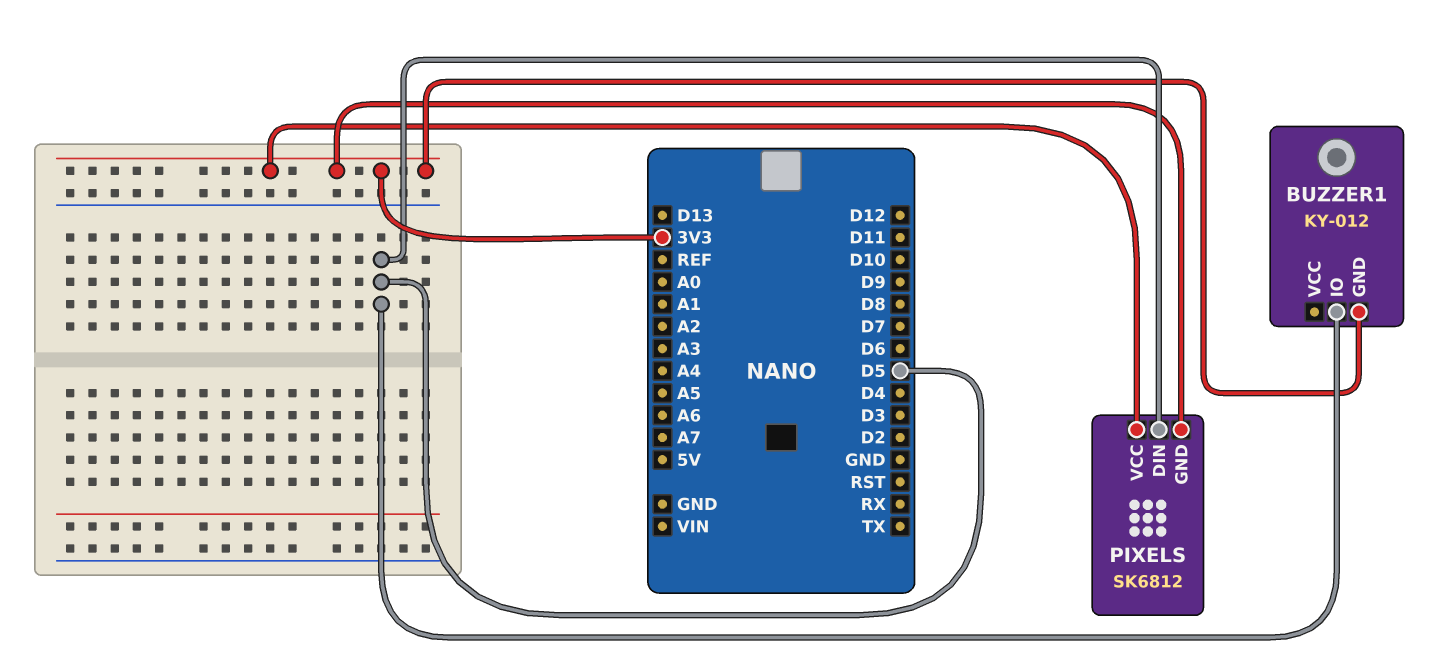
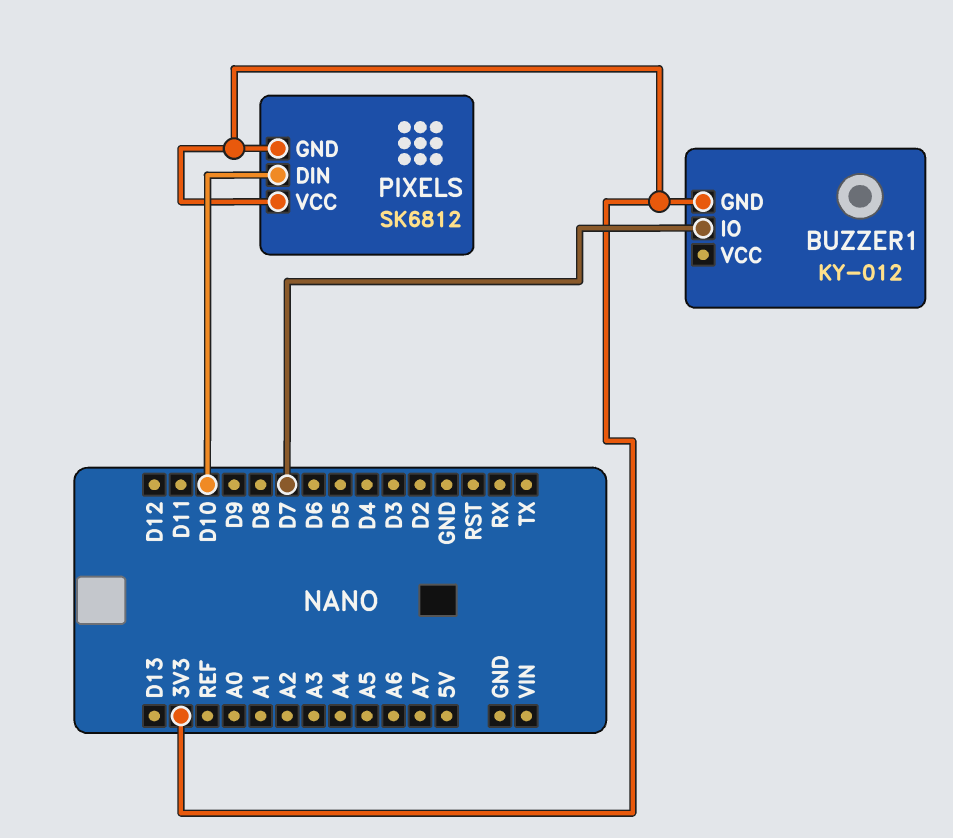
BUZZER1 pin IO: D5 -> D7
PIXELS pin DIN: D5 -> D10

